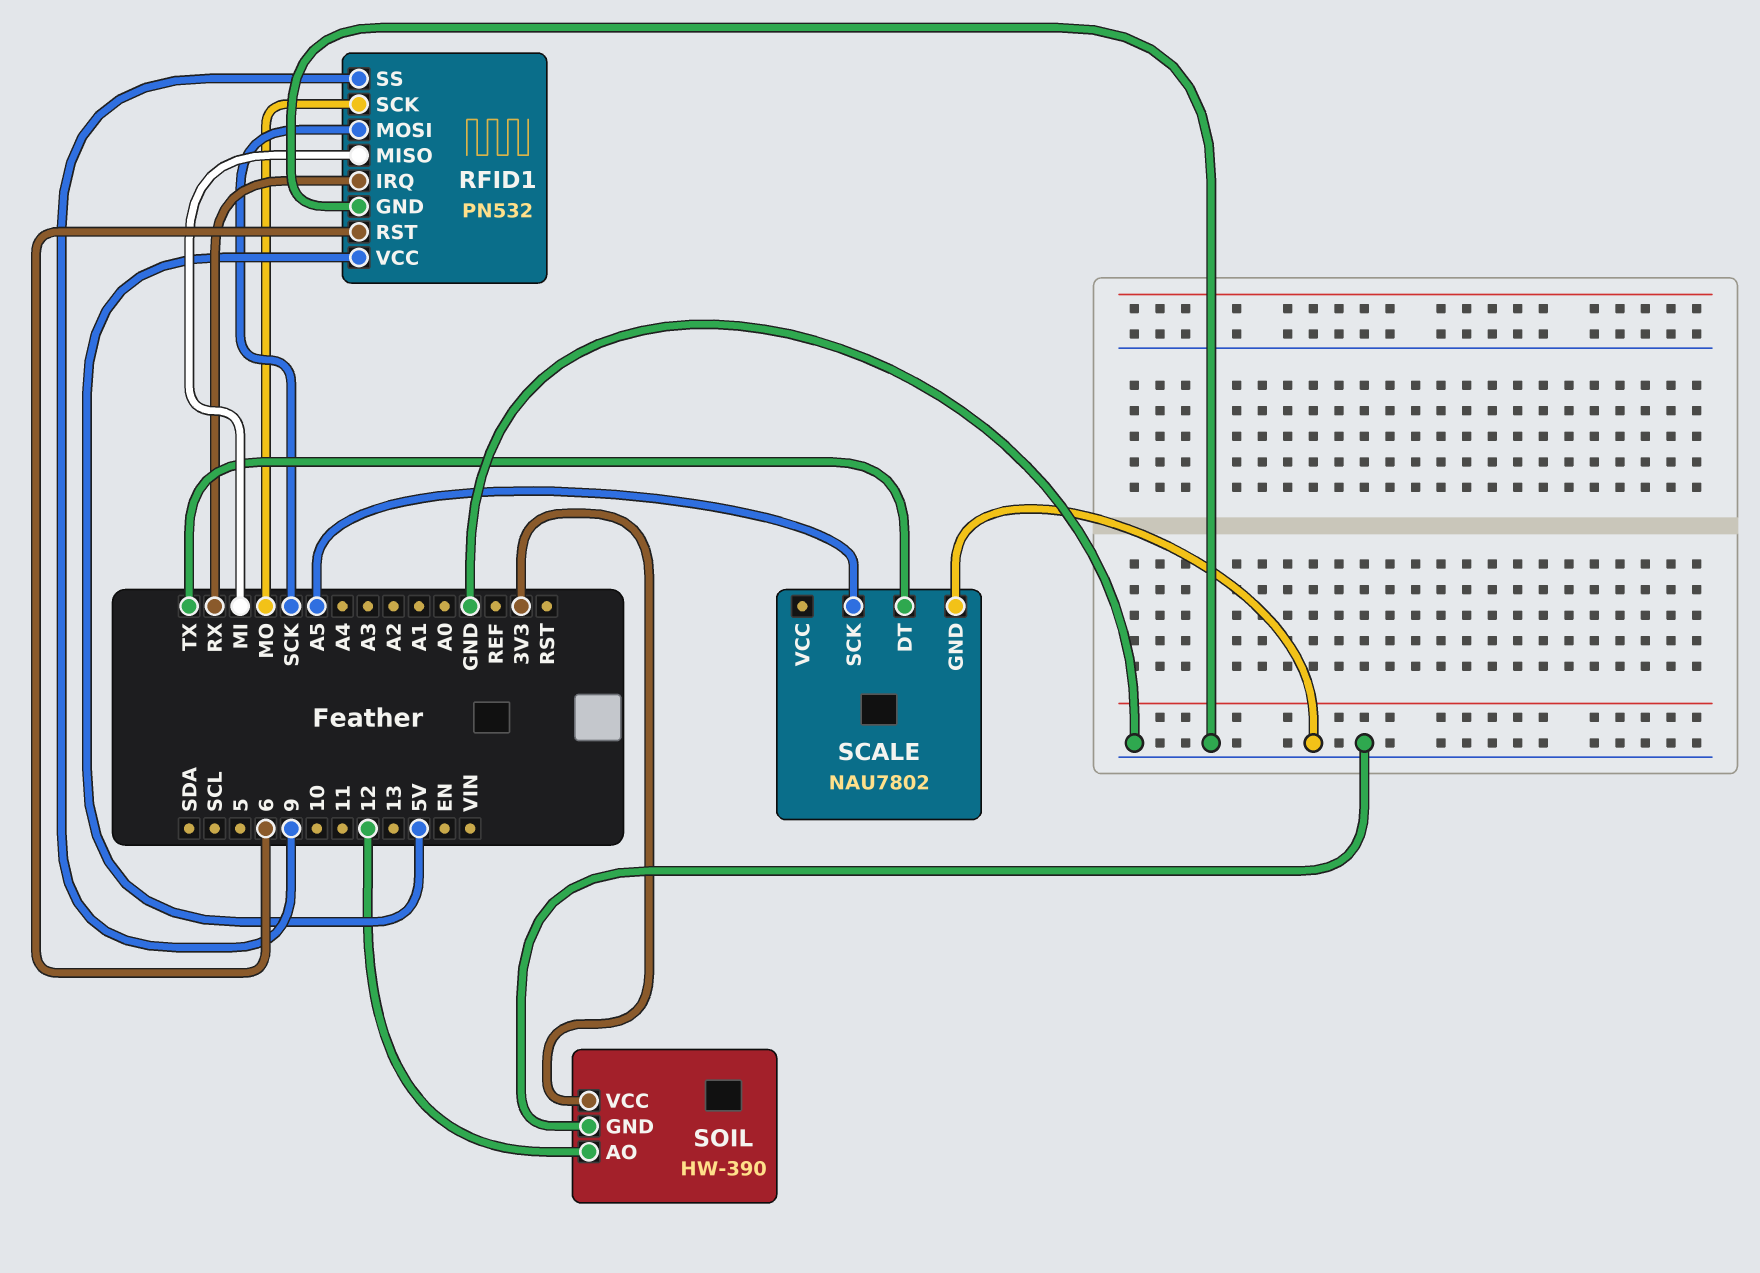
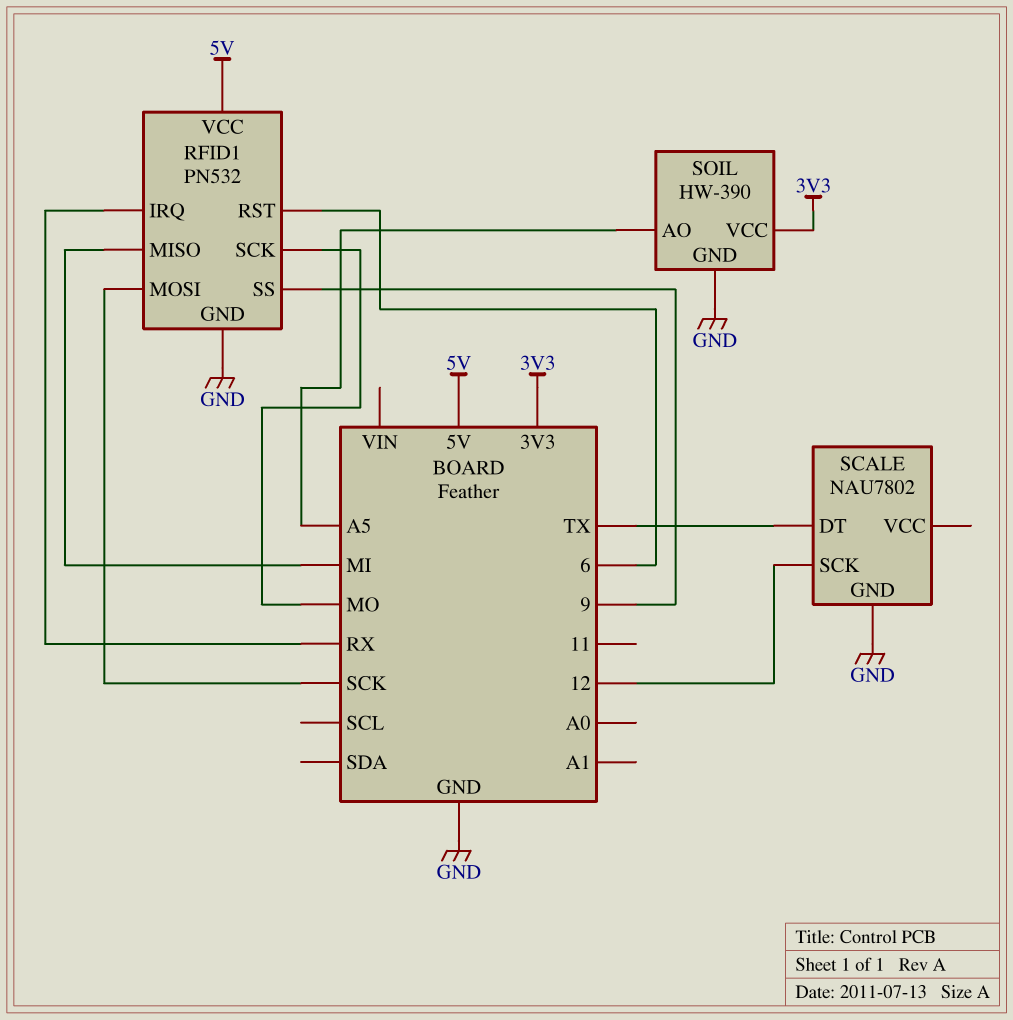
SCALE pin SCK: A5 -> 12
SOIL pin AO: 12 -> A5

